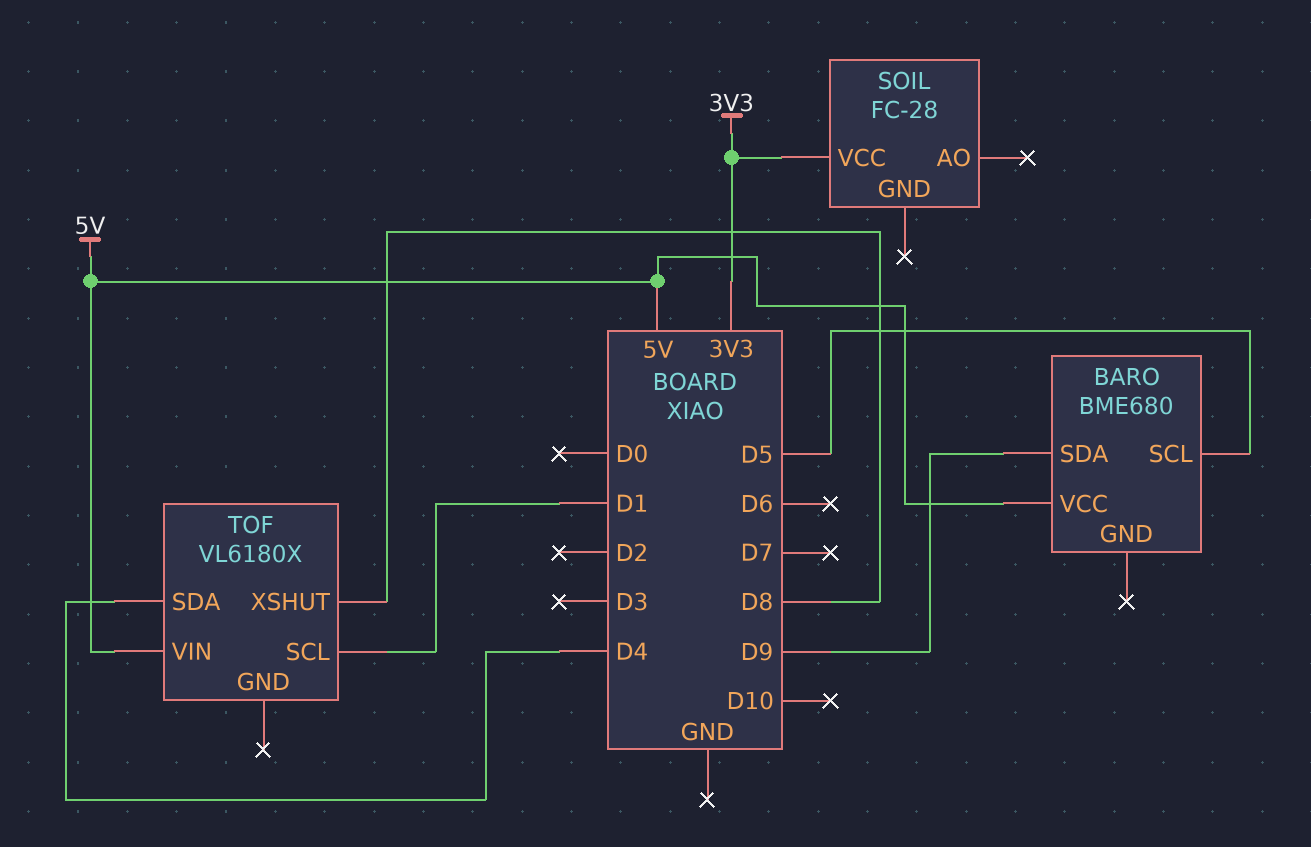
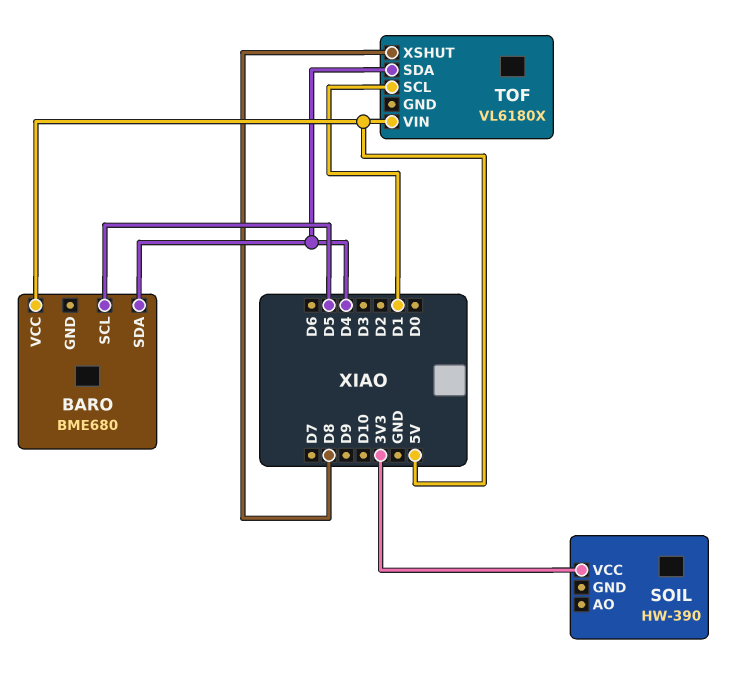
BARO pin SDA: D9 -> D4
SOIL: FC-28 -> HW-390

